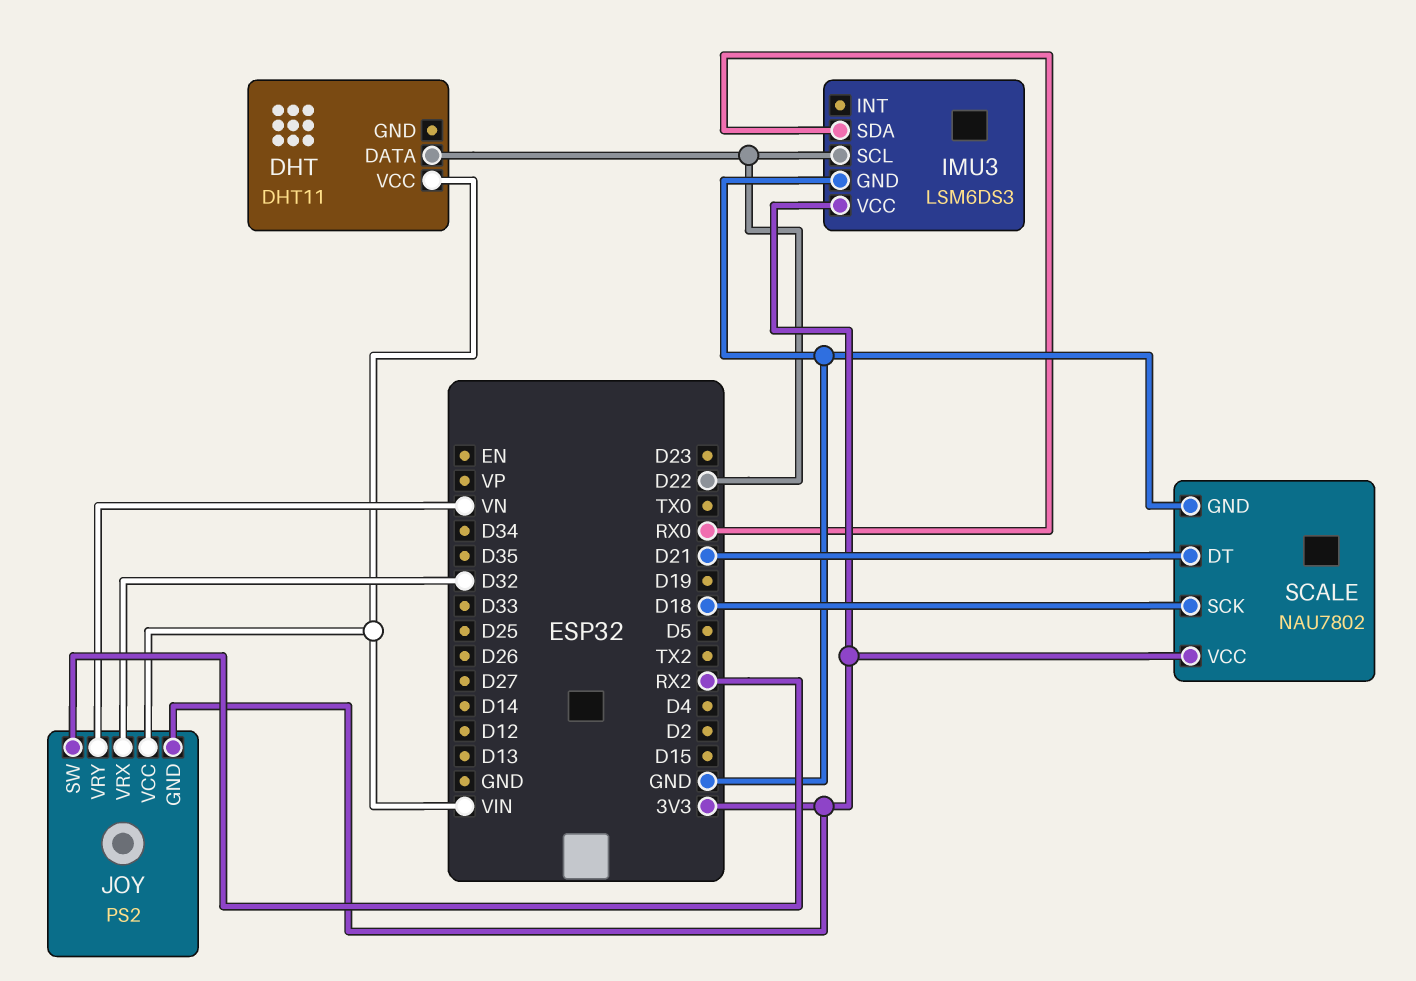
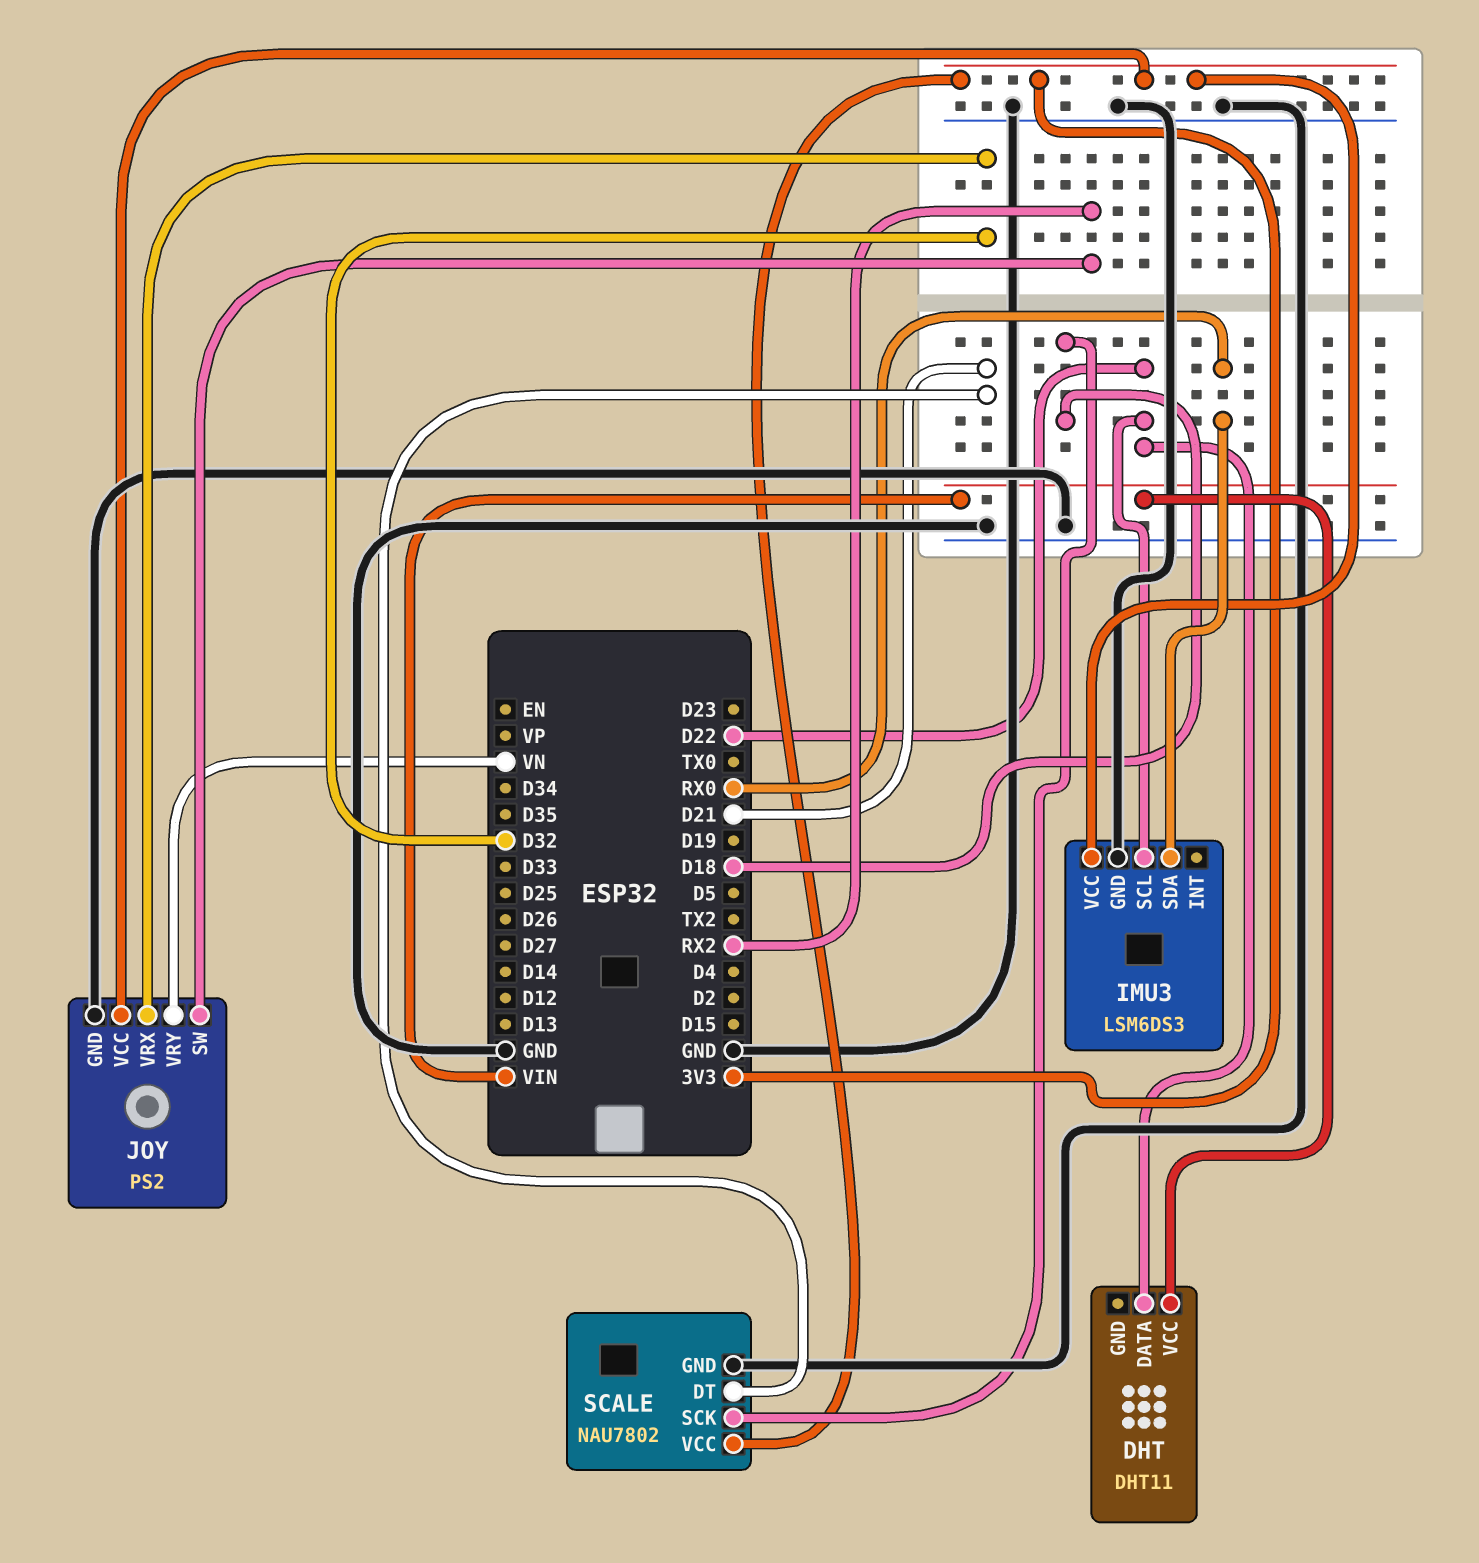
JOY pin GND: 3V3 -> GND
JOY pin VCC: VIN -> 3V3

